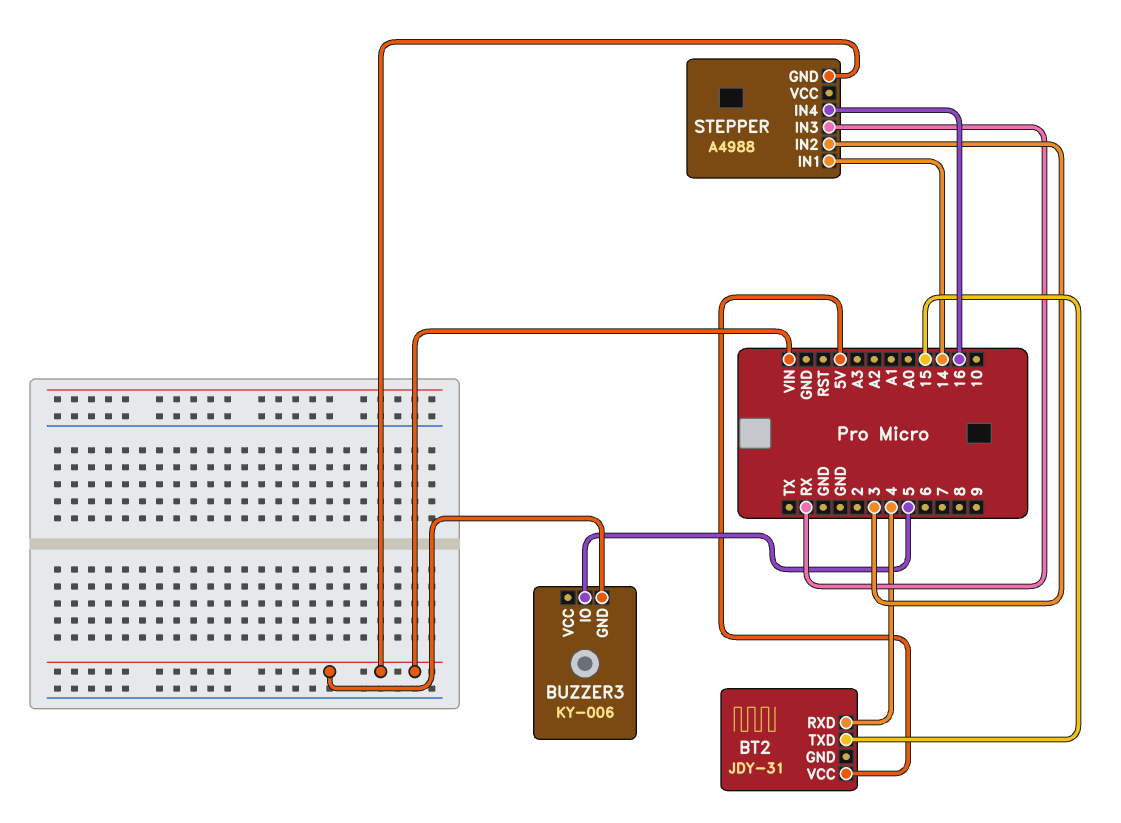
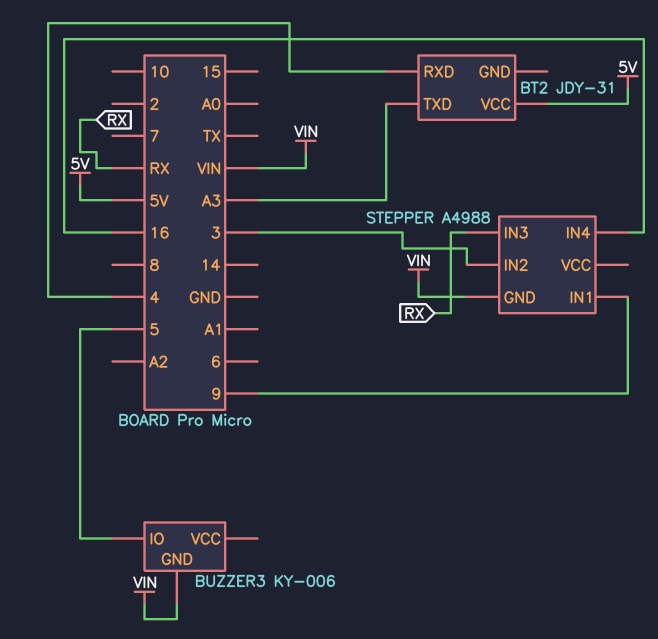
BT2 pin TXD: 15 -> A3
STEPPER pin IN1: 14 -> 9

